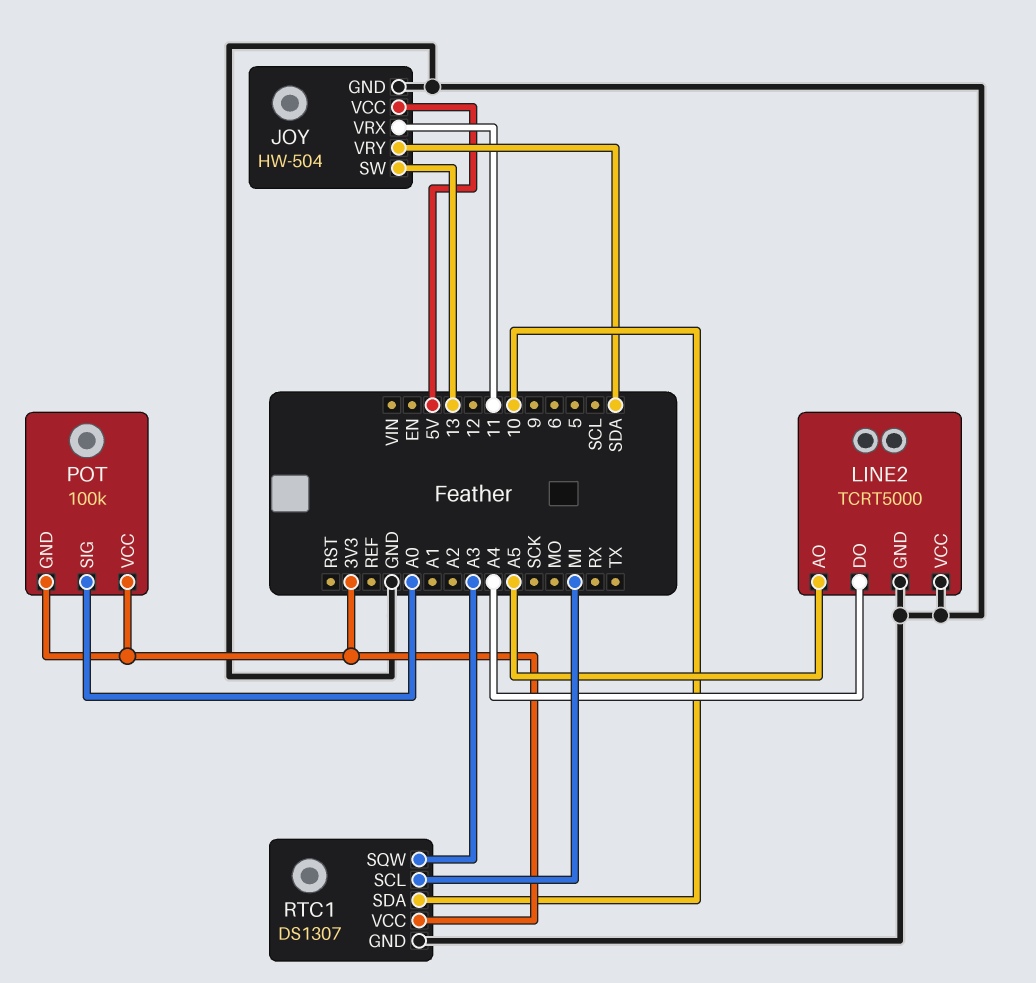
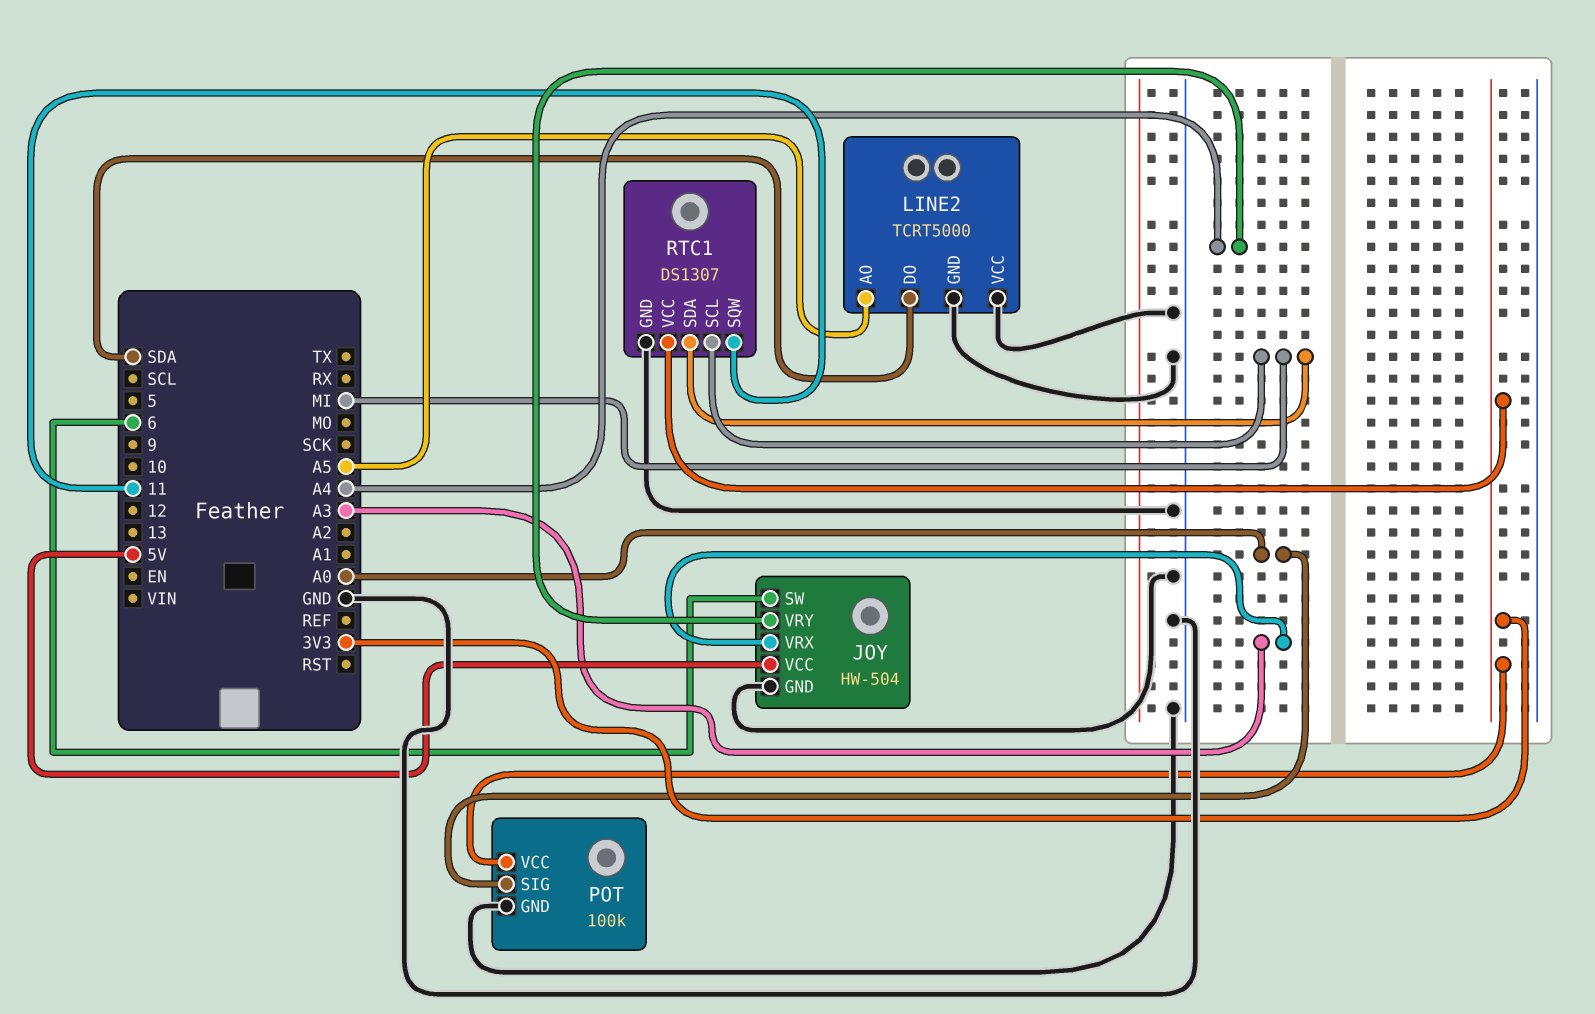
JOY pin SW: 13 -> 6
JOY pin VRX: 11 -> A3
JOY pin VRY: SDA -> A4
LINE2 pin DO: A4 -> SDA
POT pin GND: 3V3 -> GND
RTC1 pin SDA: 10 -> MI
RTC1 pin SQW: A3 -> 11

